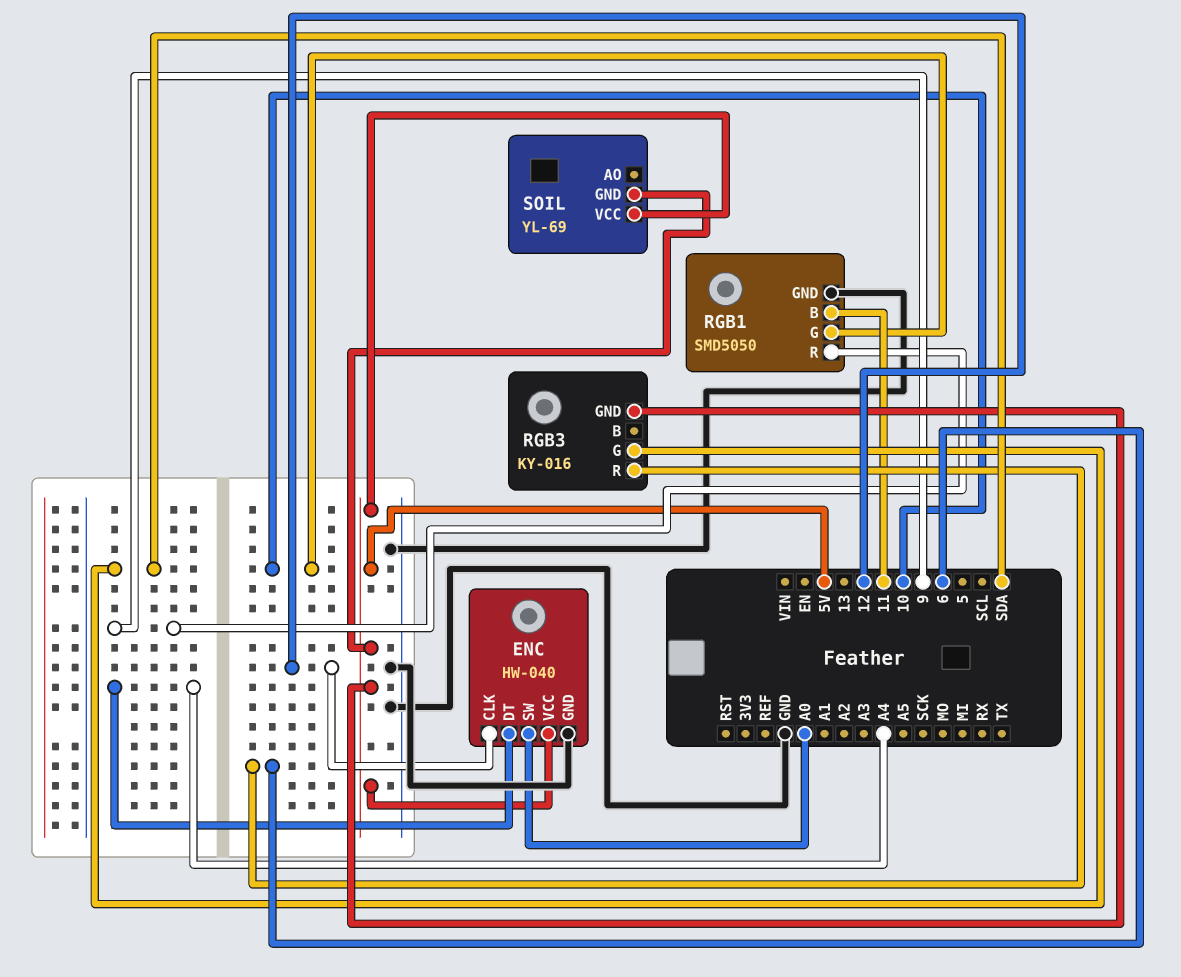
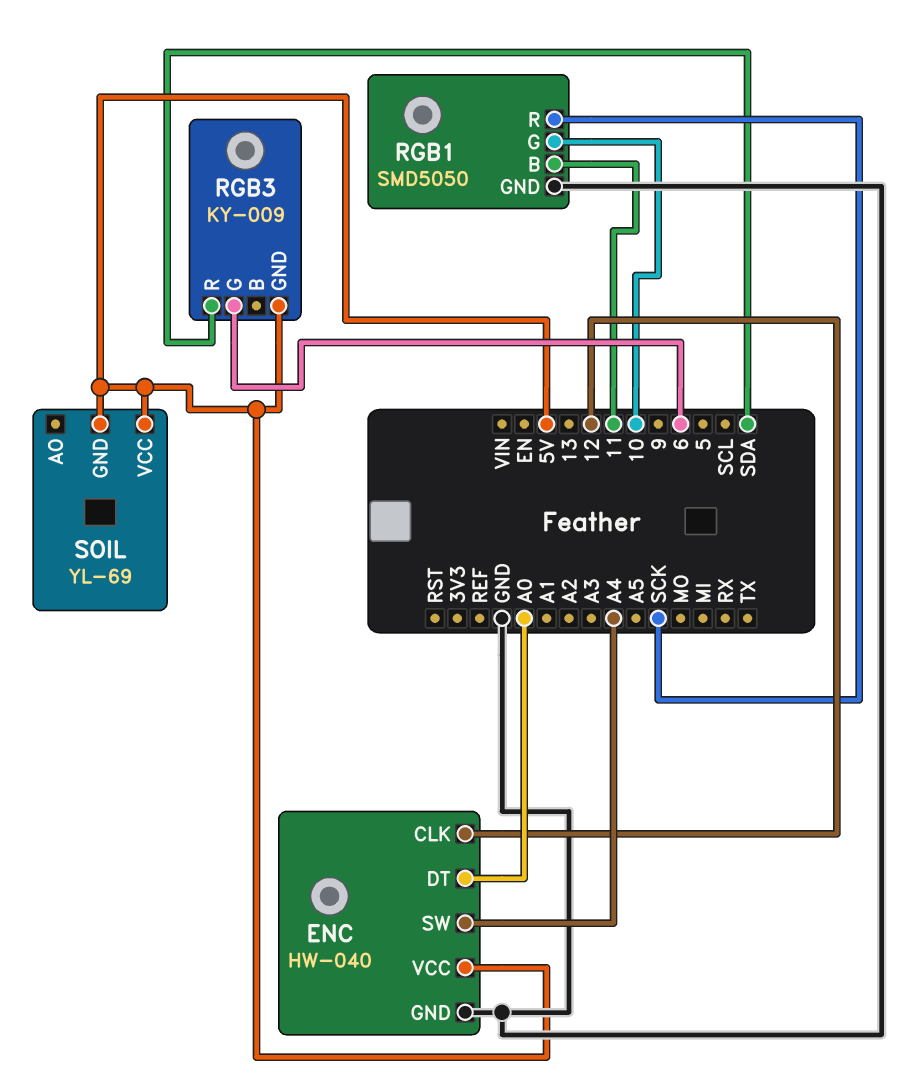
ENC pin DT: A4 -> A0
ENC pin SW: A0 -> A4
RGB1 pin R: 9 -> SCK
RGB3: KY-016 -> KY-009
RGB3 pin G: SDA -> 6
RGB3 pin R: 6 -> SDA

